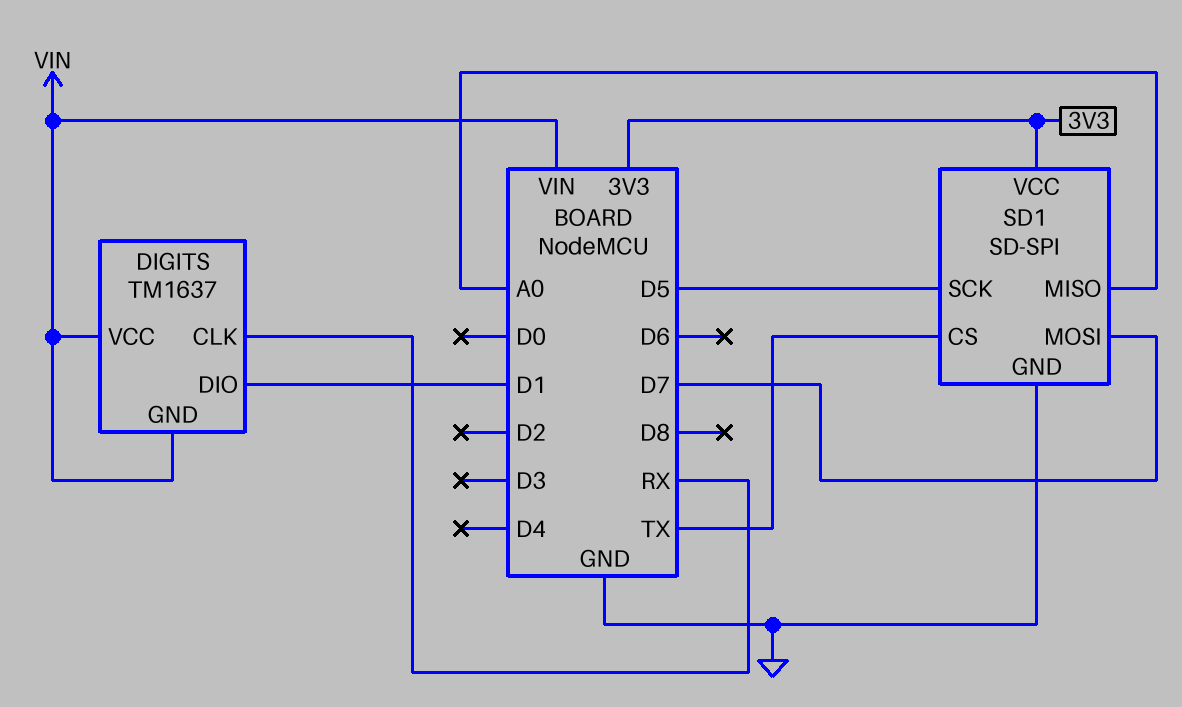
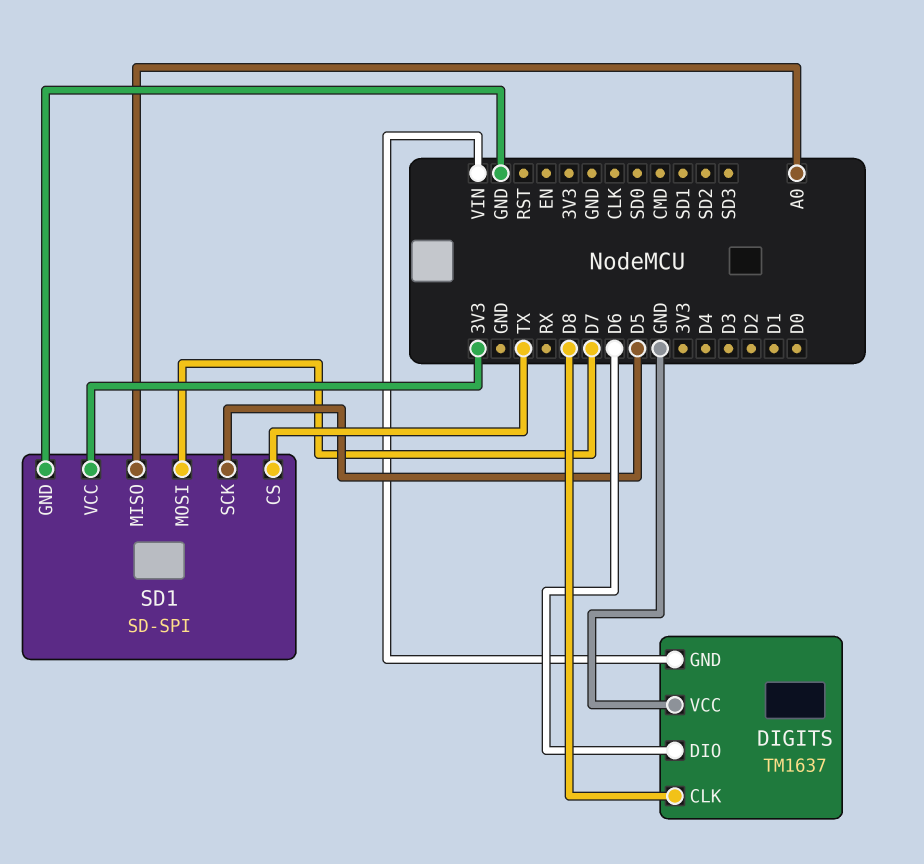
DIGITS pin CLK: RX -> D8
DIGITS pin DIO: D1 -> D6
DIGITS pin VCC: VIN -> GND

